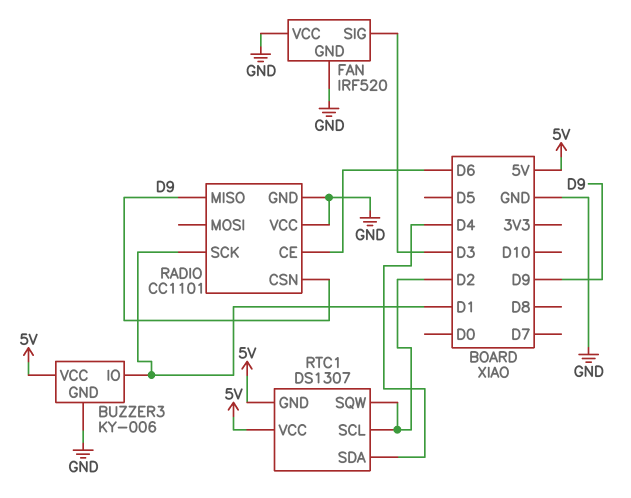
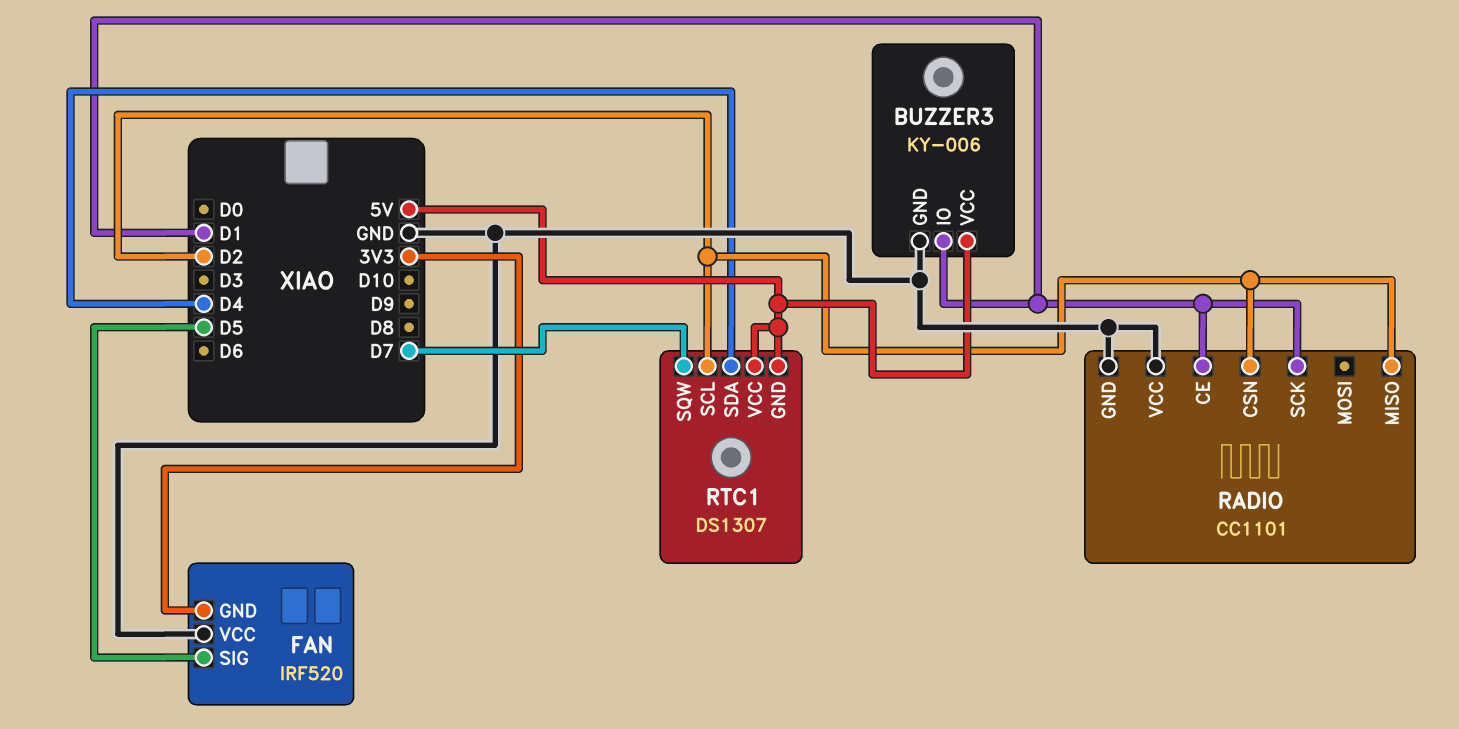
FAN pin GND: GND -> 3V3
FAN pin SIG: D3 -> D5
RADIO pin CE: D6 -> D1
RADIO pin CSN: D9 -> D2
RADIO pin MISO: D9 -> D2
RTC1 pin SQW: D2 -> D7

